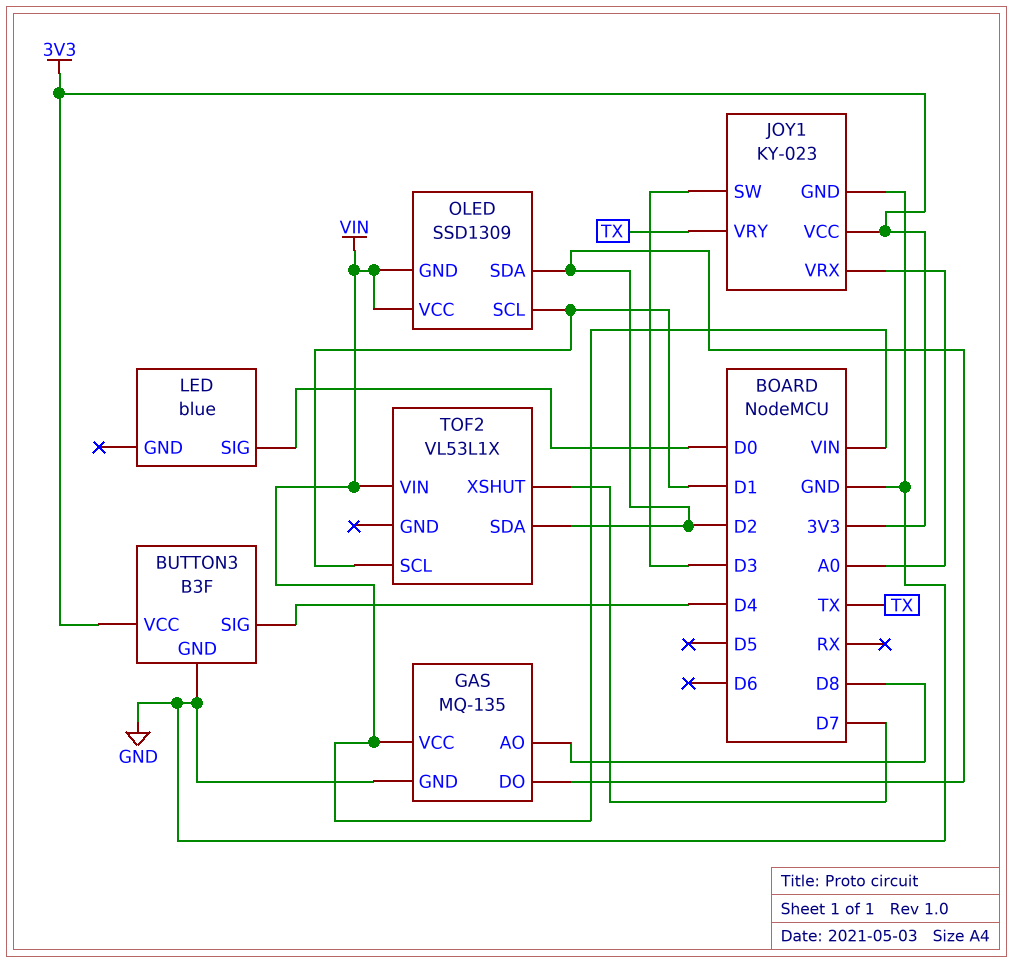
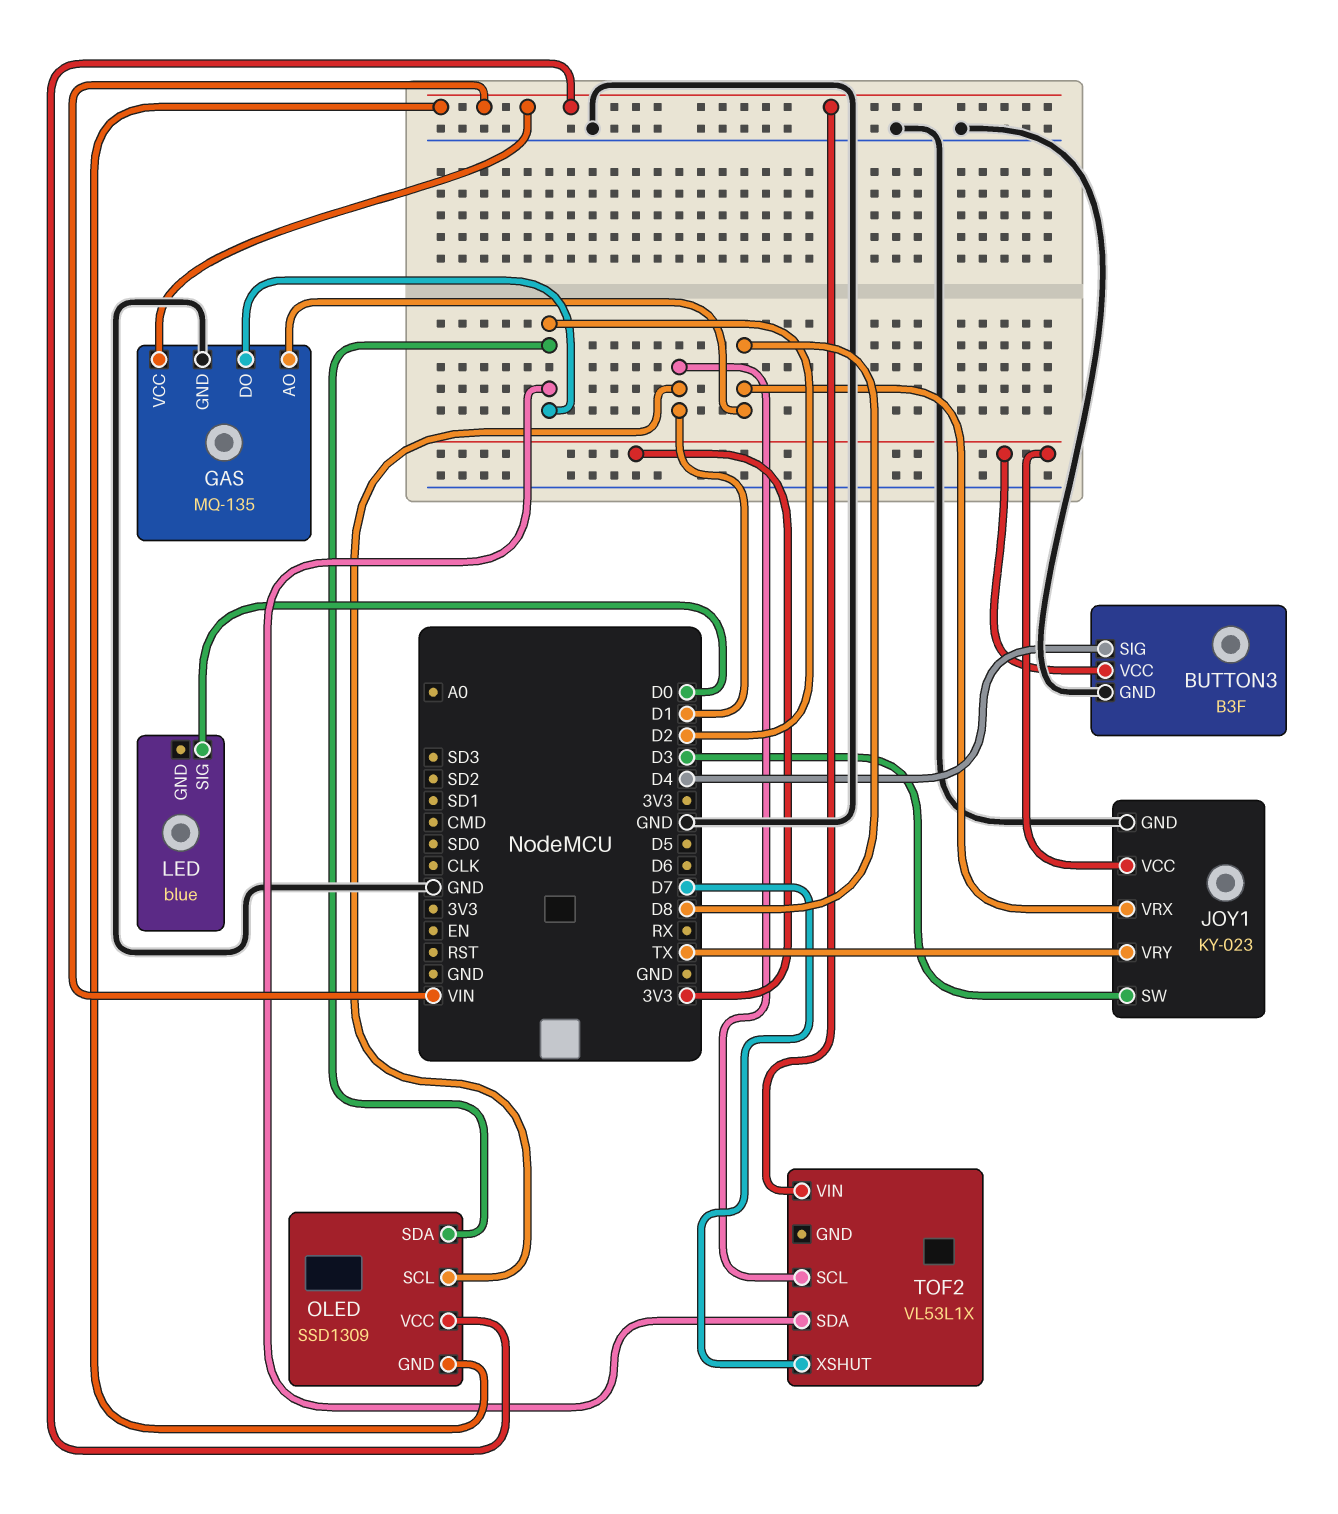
JOY1 pin VRX: A0 -> D8

